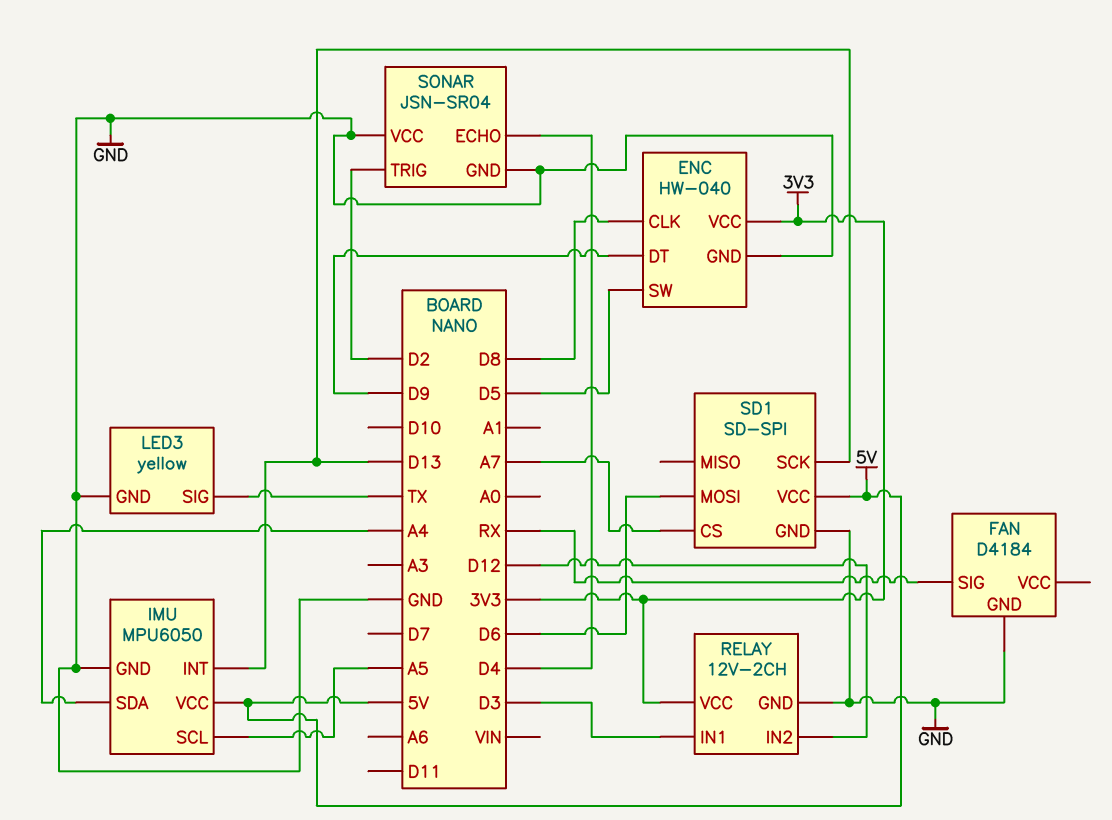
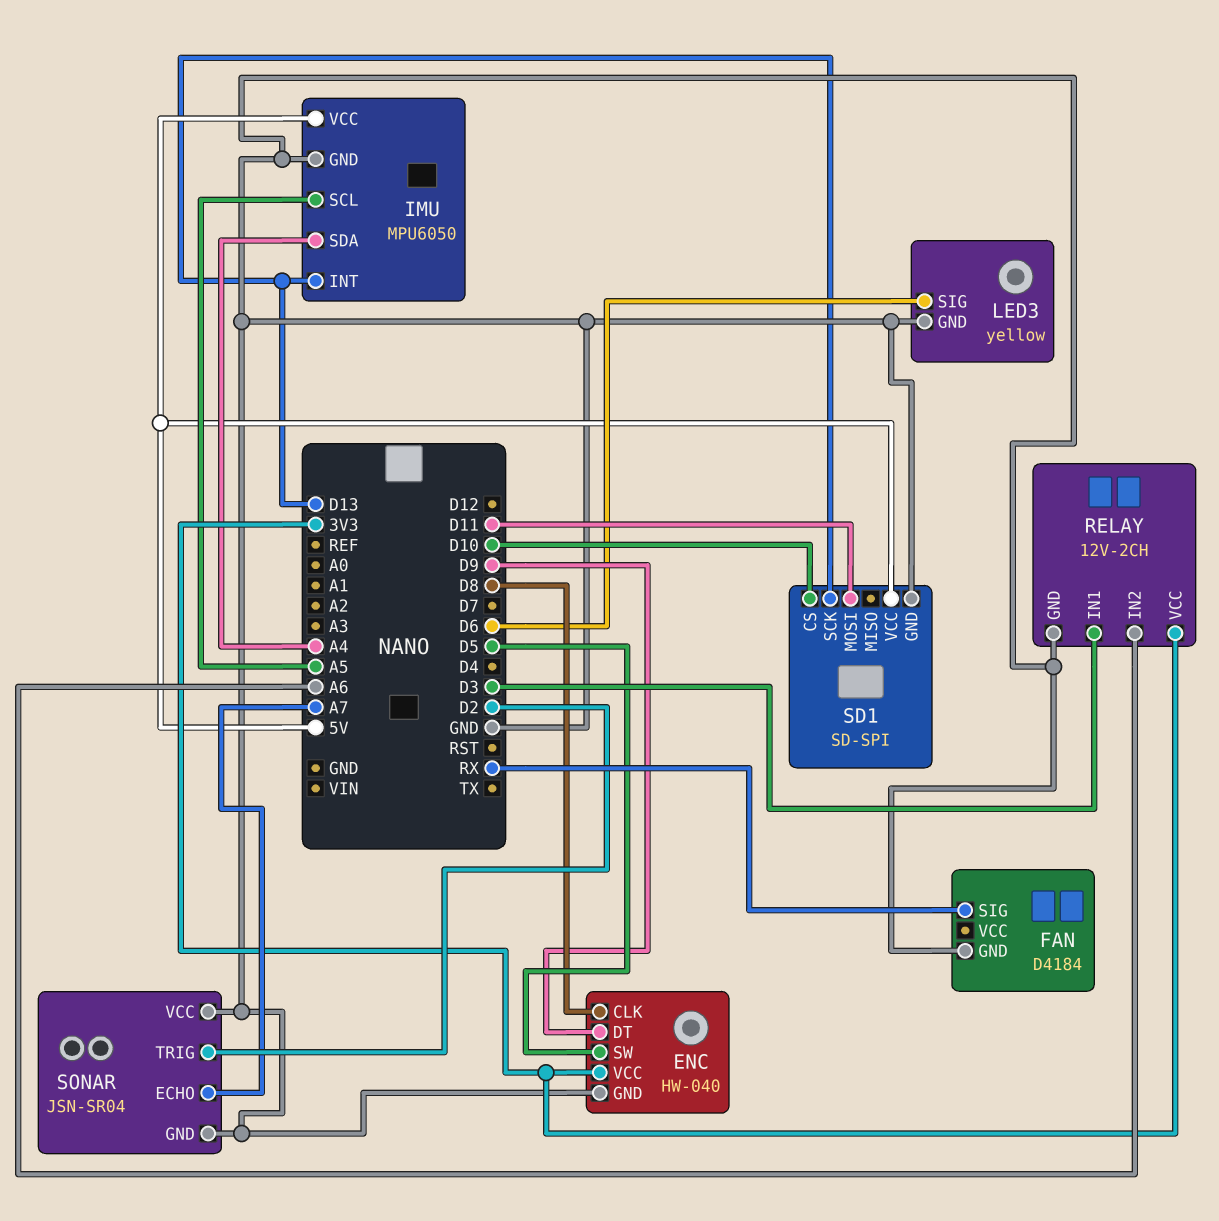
LED3 pin SIG: TX -> D6
RELAY pin IN2: D12 -> A6
SD1 pin CS: A7 -> D10
SD1 pin MOSI: D6 -> D11
SONAR pin ECHO: D4 -> A7

